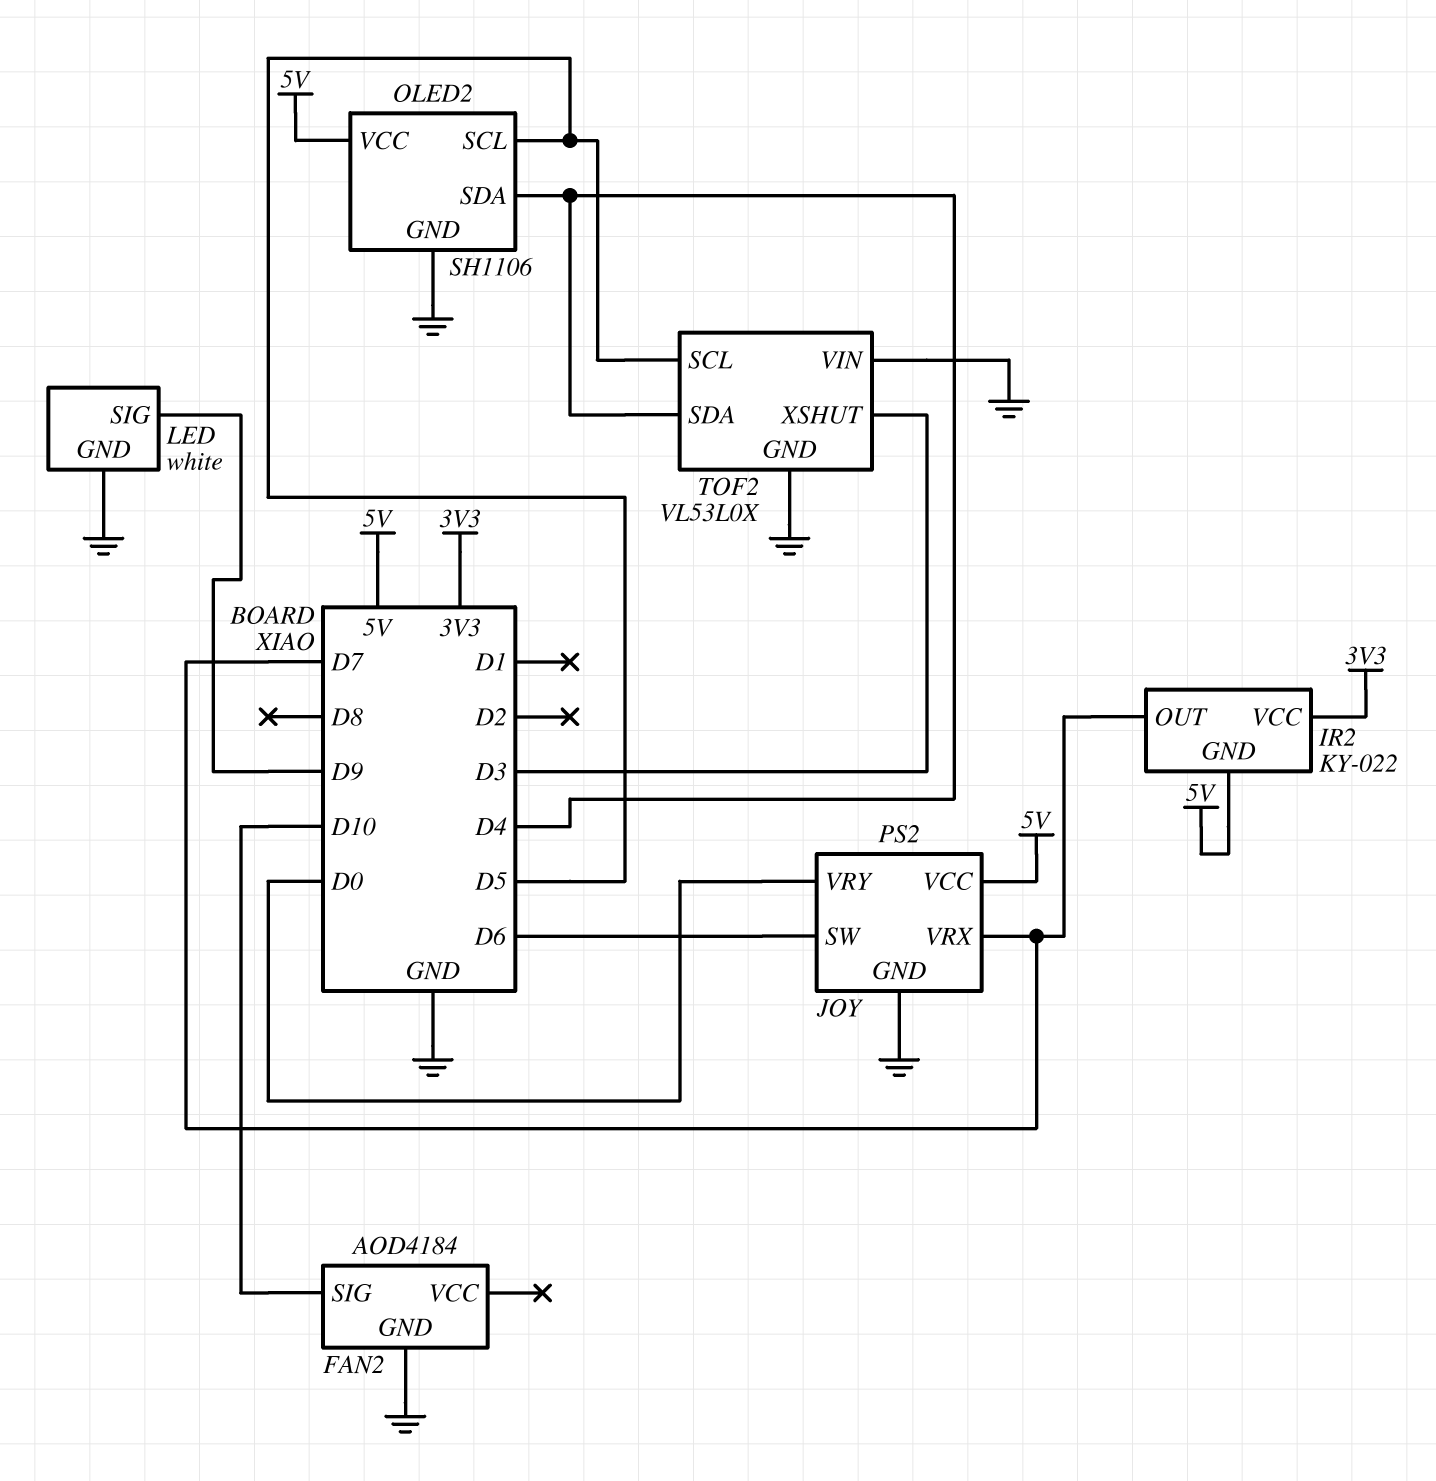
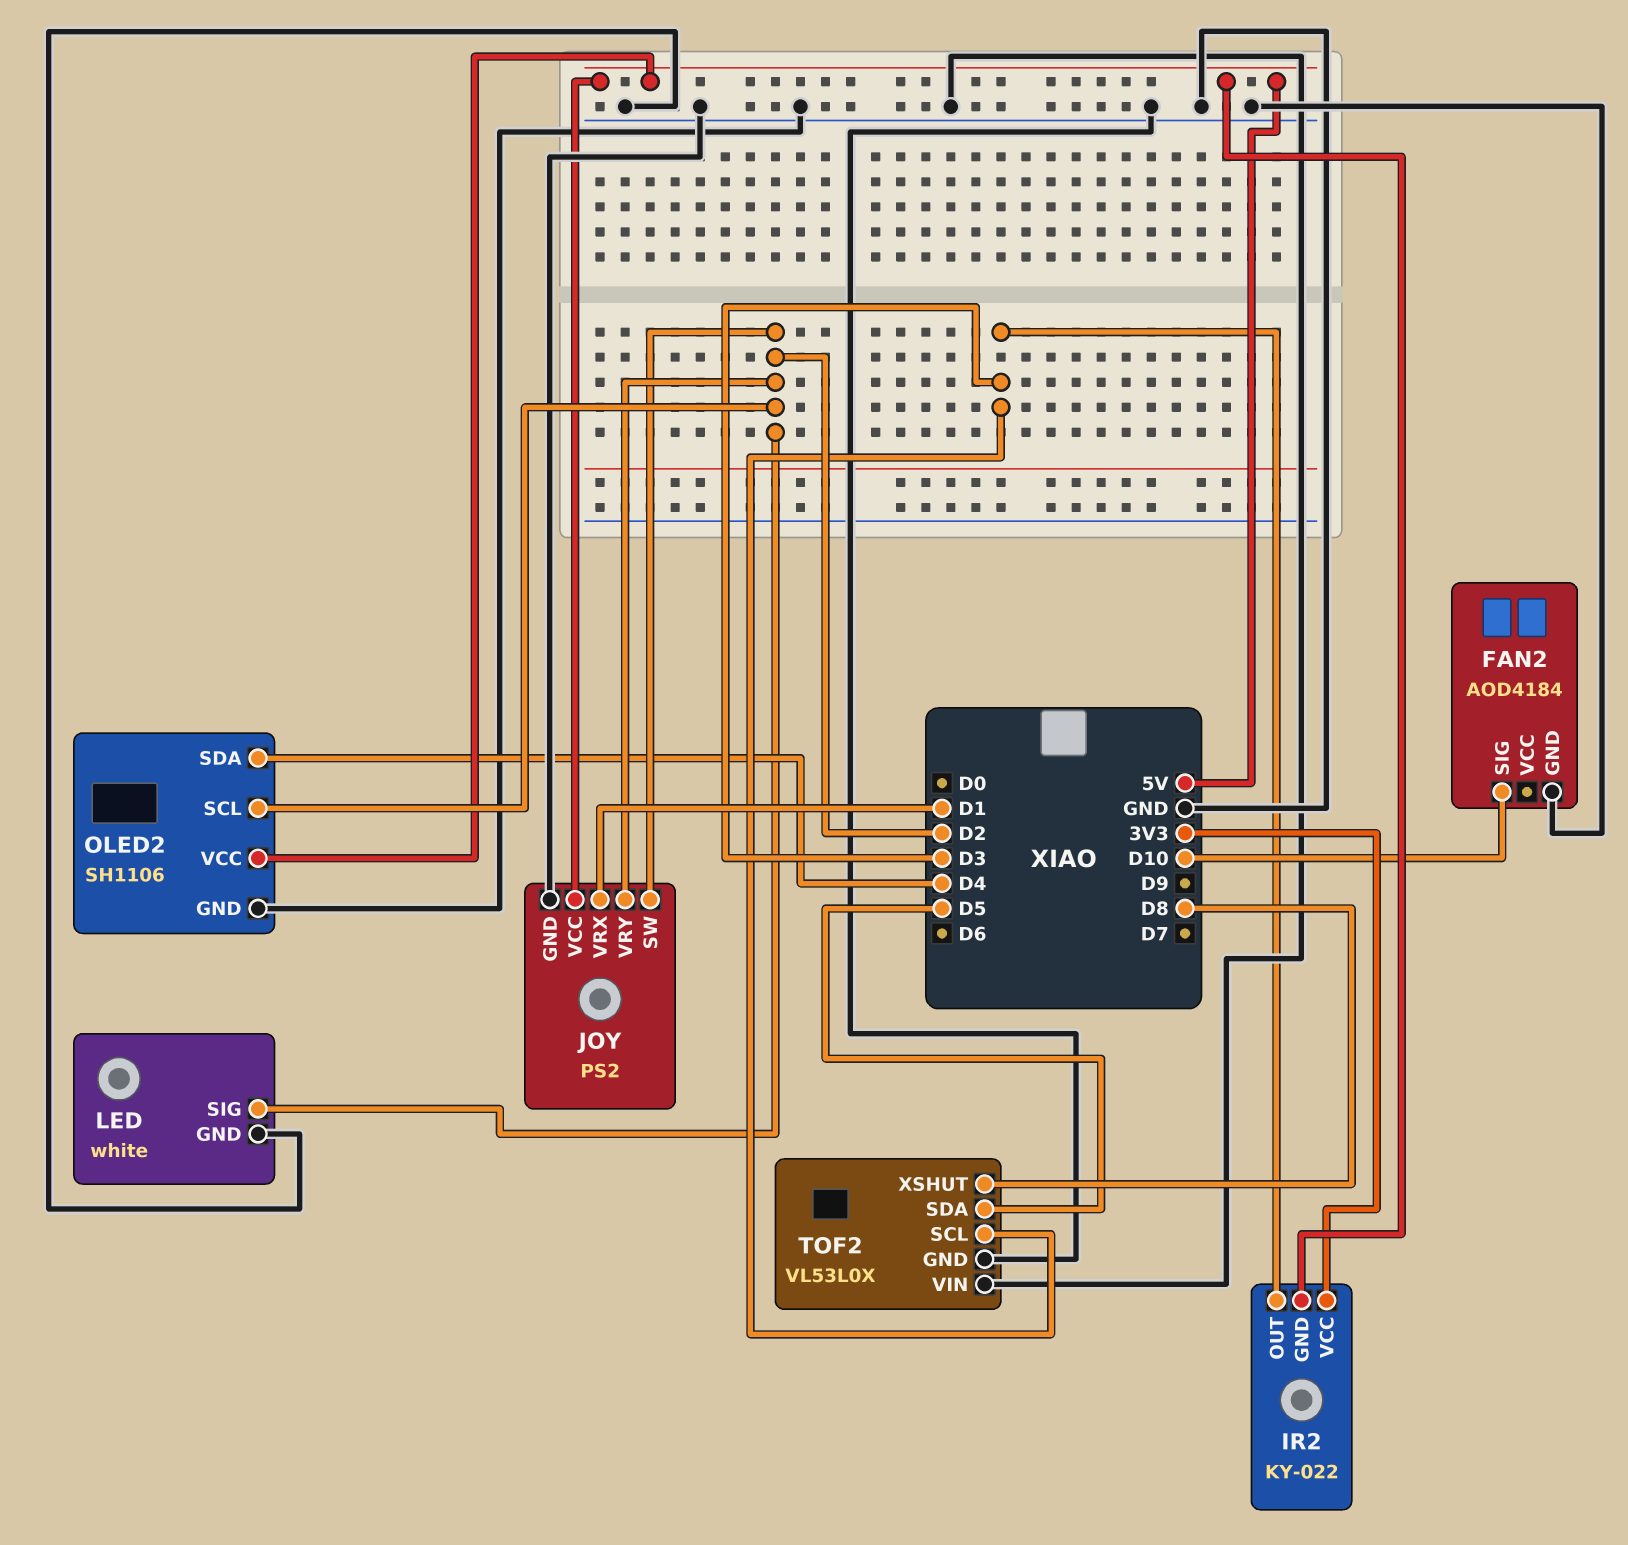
IR2 pin OUT: D7 -> D3
JOY pin SW: D6 -> D2
JOY pin VRX: D7 -> D1
JOY pin VRY: D0 -> D2
LED pin SIG: D9 -> D2
OLED2 pin SCL: D5 -> D2
TOF2 pin SCL: D5 -> D3
TOF2 pin SDA: D4 -> D5
TOF2 pin XSHUT: D3 -> D8

